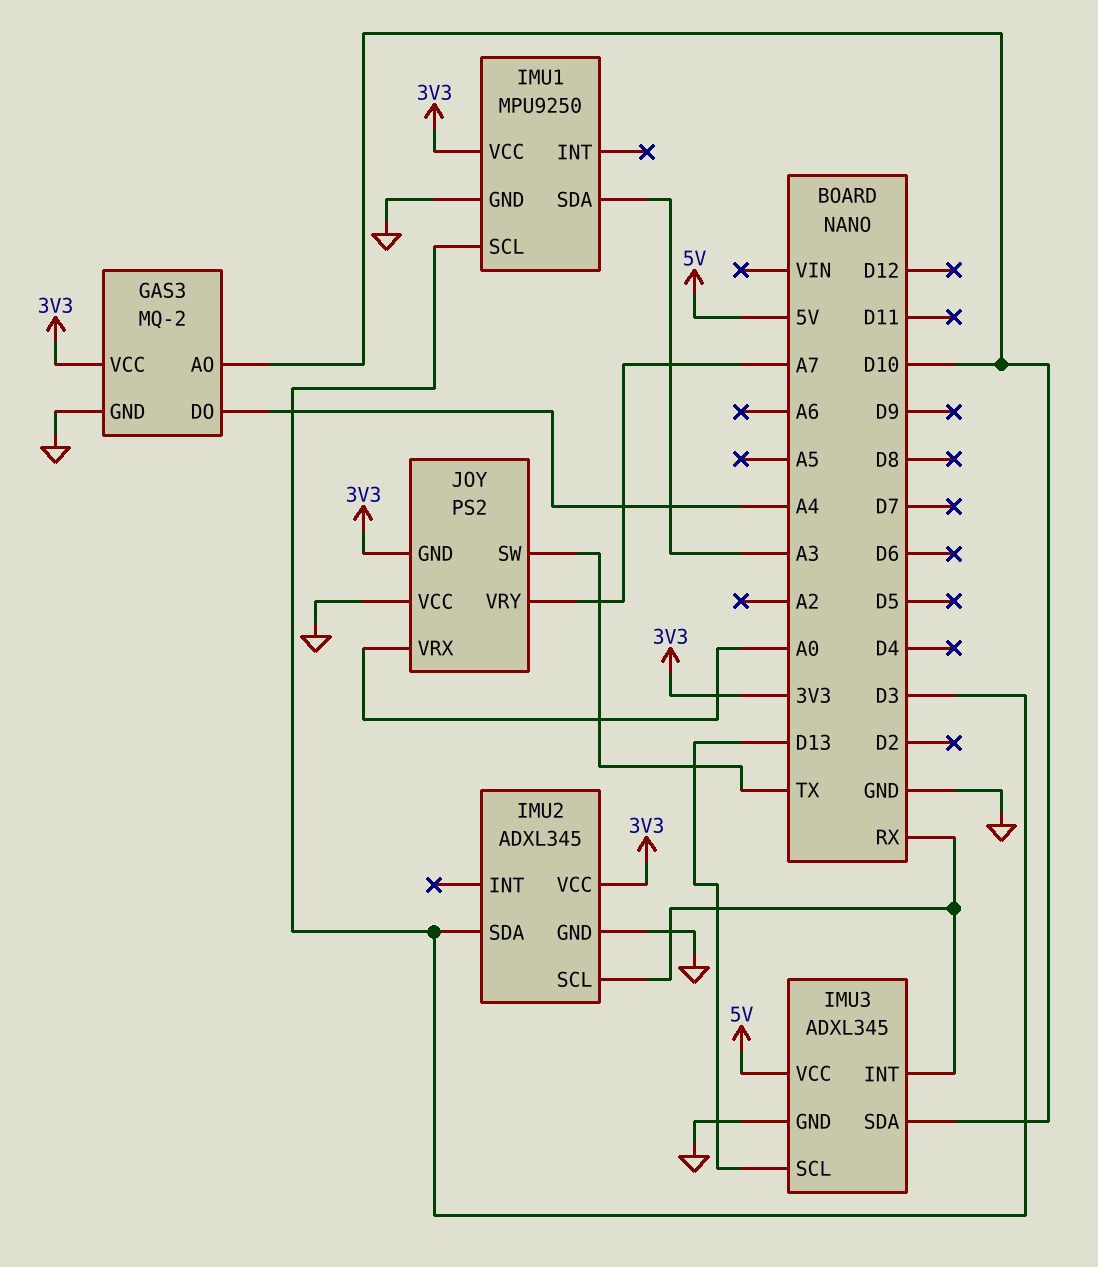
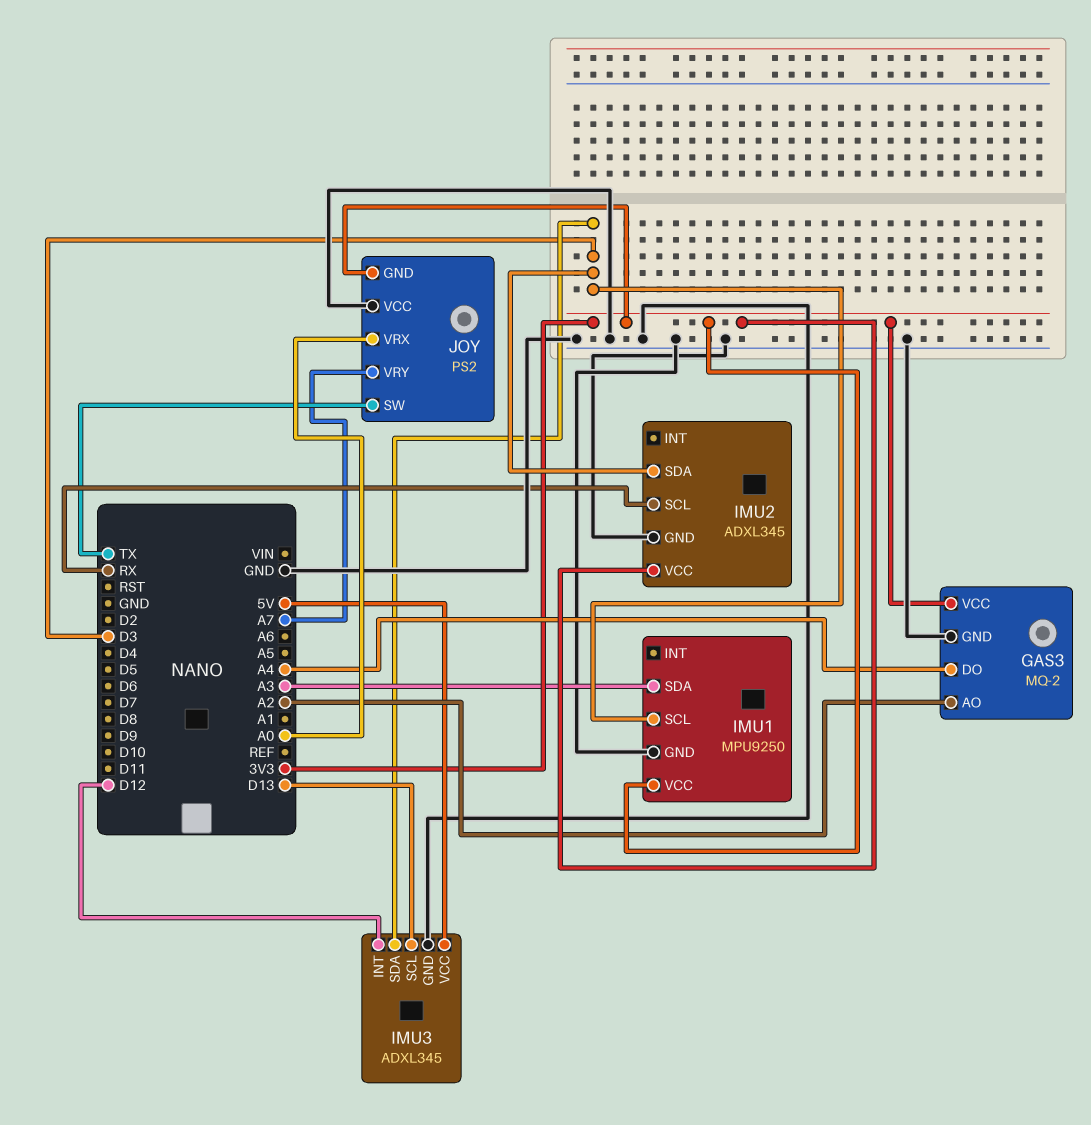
GAS3 pin AO: D10 -> A2
IMU3 pin INT: RX -> D12
IMU3 pin SDA: D10 -> D3

